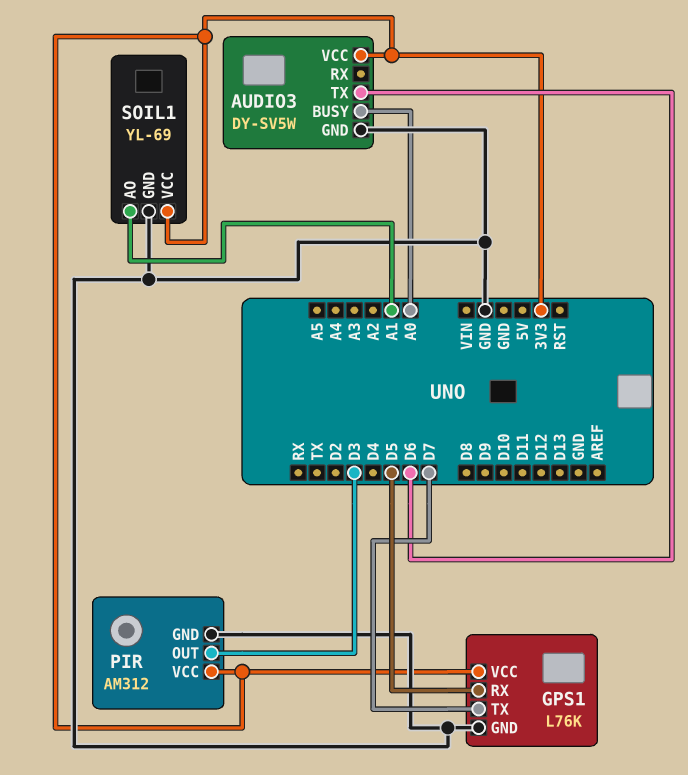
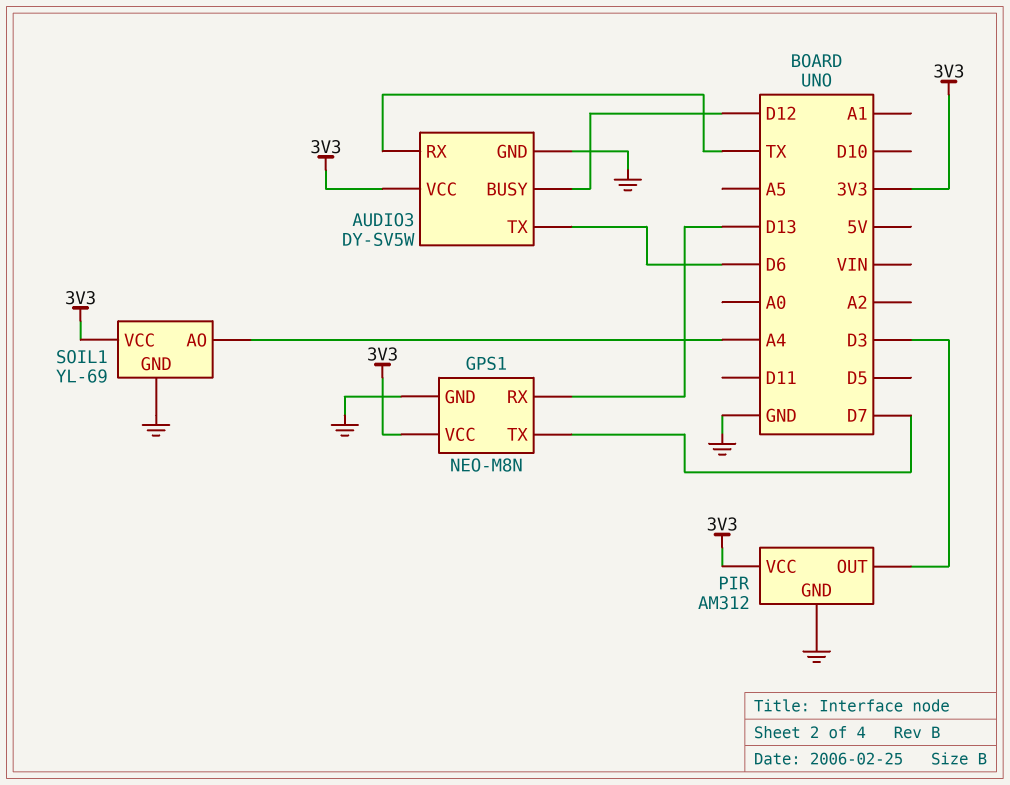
AUDIO3 pin BUSY: A0 -> D12
AUDIO3 pin RX: none -> TX
GPS1: L76K -> NEO-M8N
GPS1 pin RX: D5 -> D13
SOIL1 pin AO: A1 -> A4

